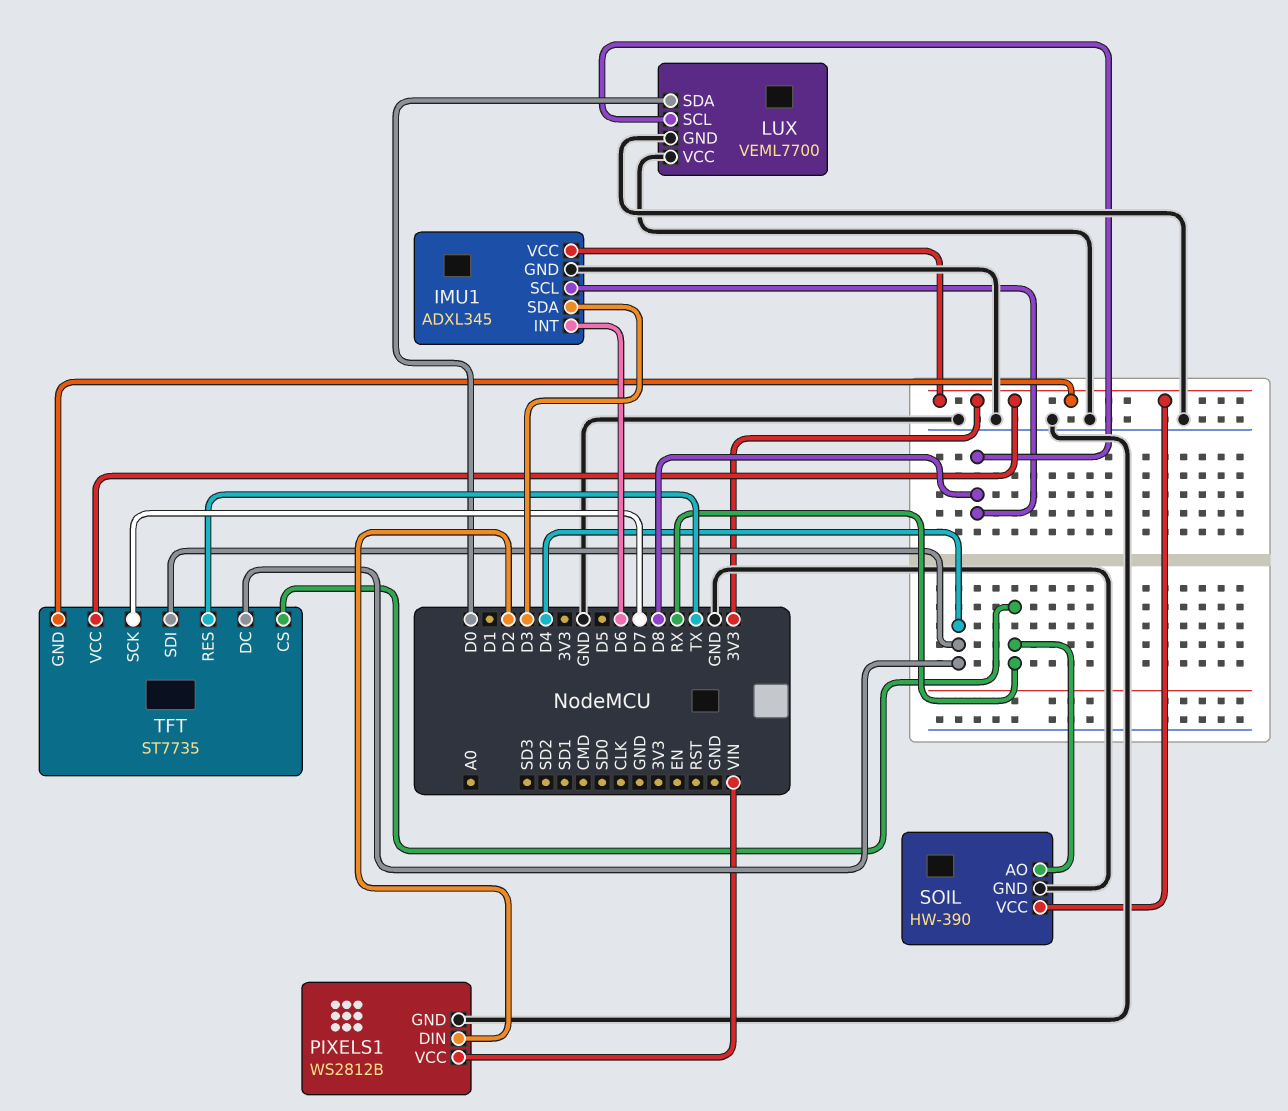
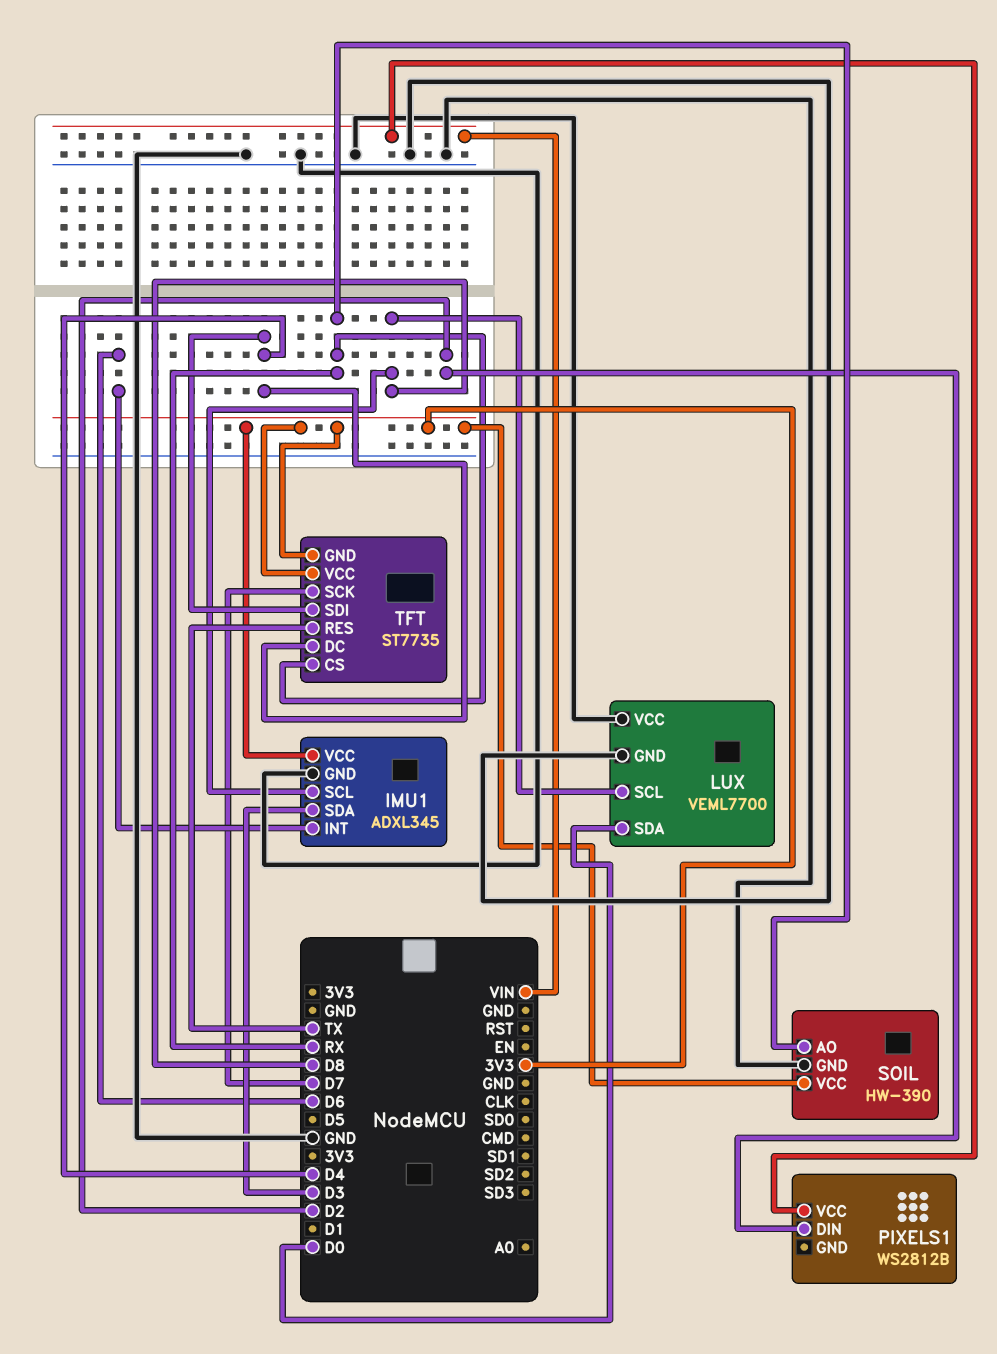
PIXELS1 pin GND: GND -> none

